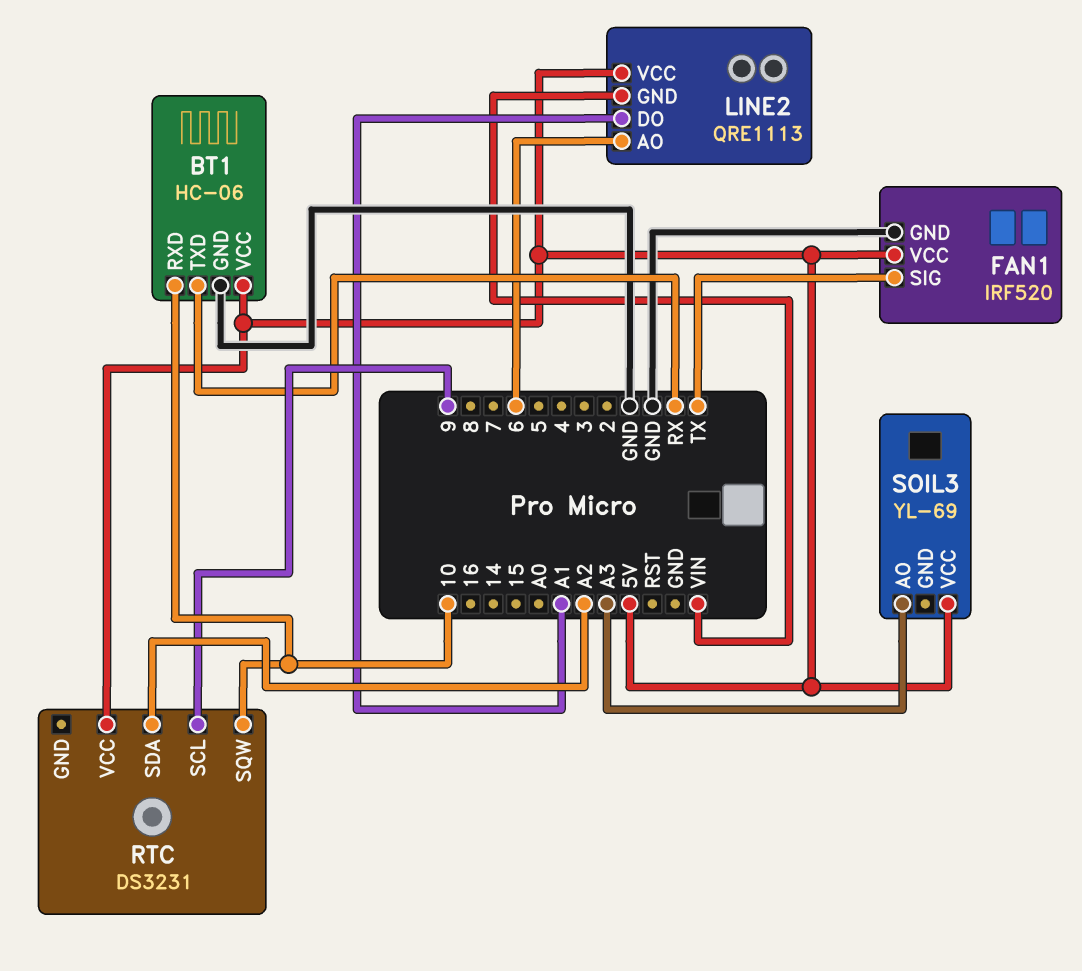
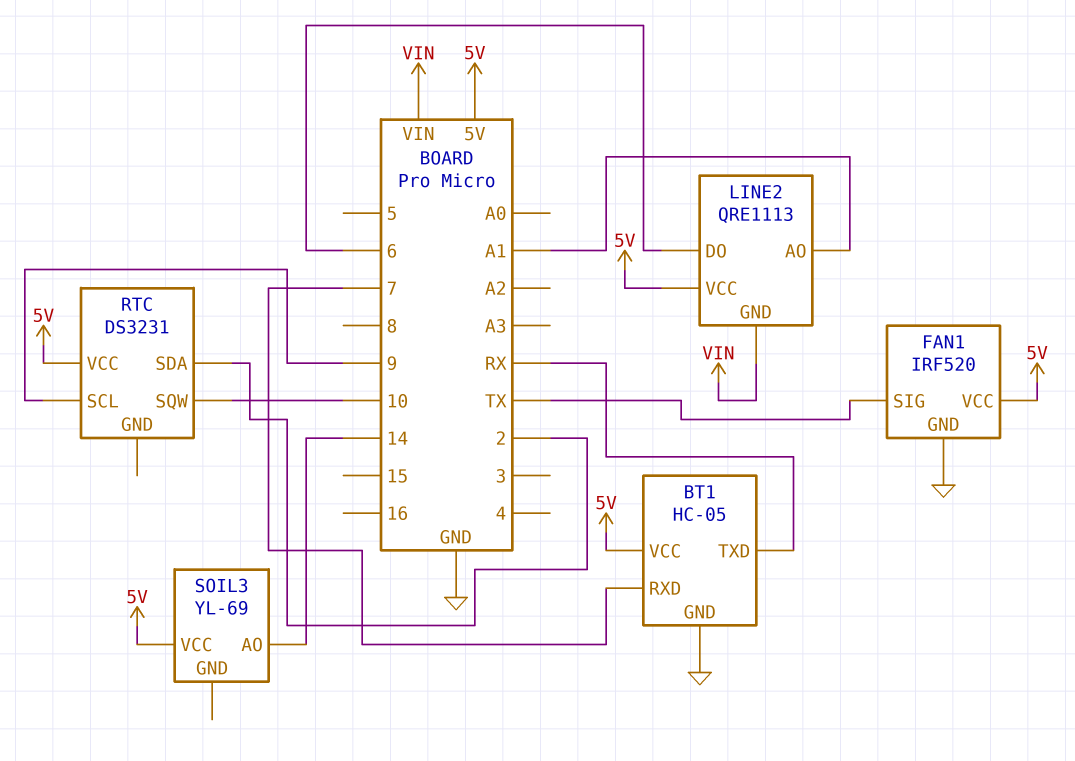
BT1: HC-06 -> HC-05
BT1 pin RXD: 10 -> 7
LINE2 pin AO: 6 -> A1
LINE2 pin DO: A1 -> 6
RTC pin SDA: A2 -> 2
SOIL3 pin AO: A3 -> 14

